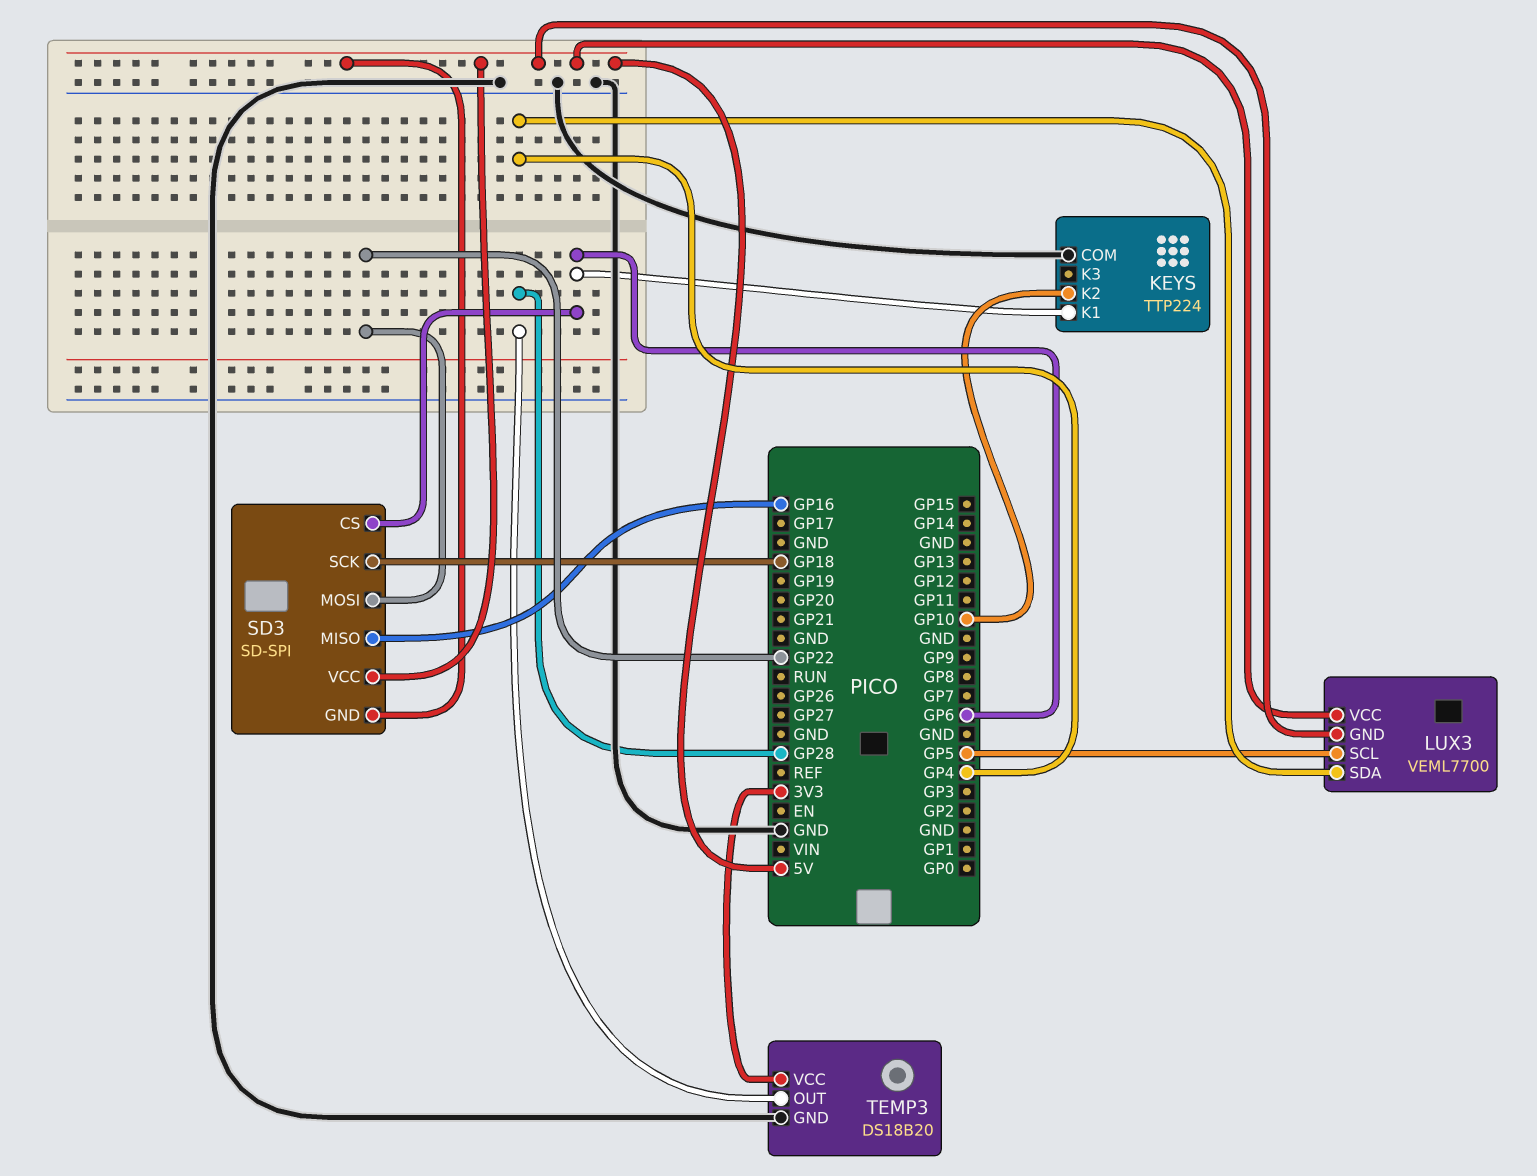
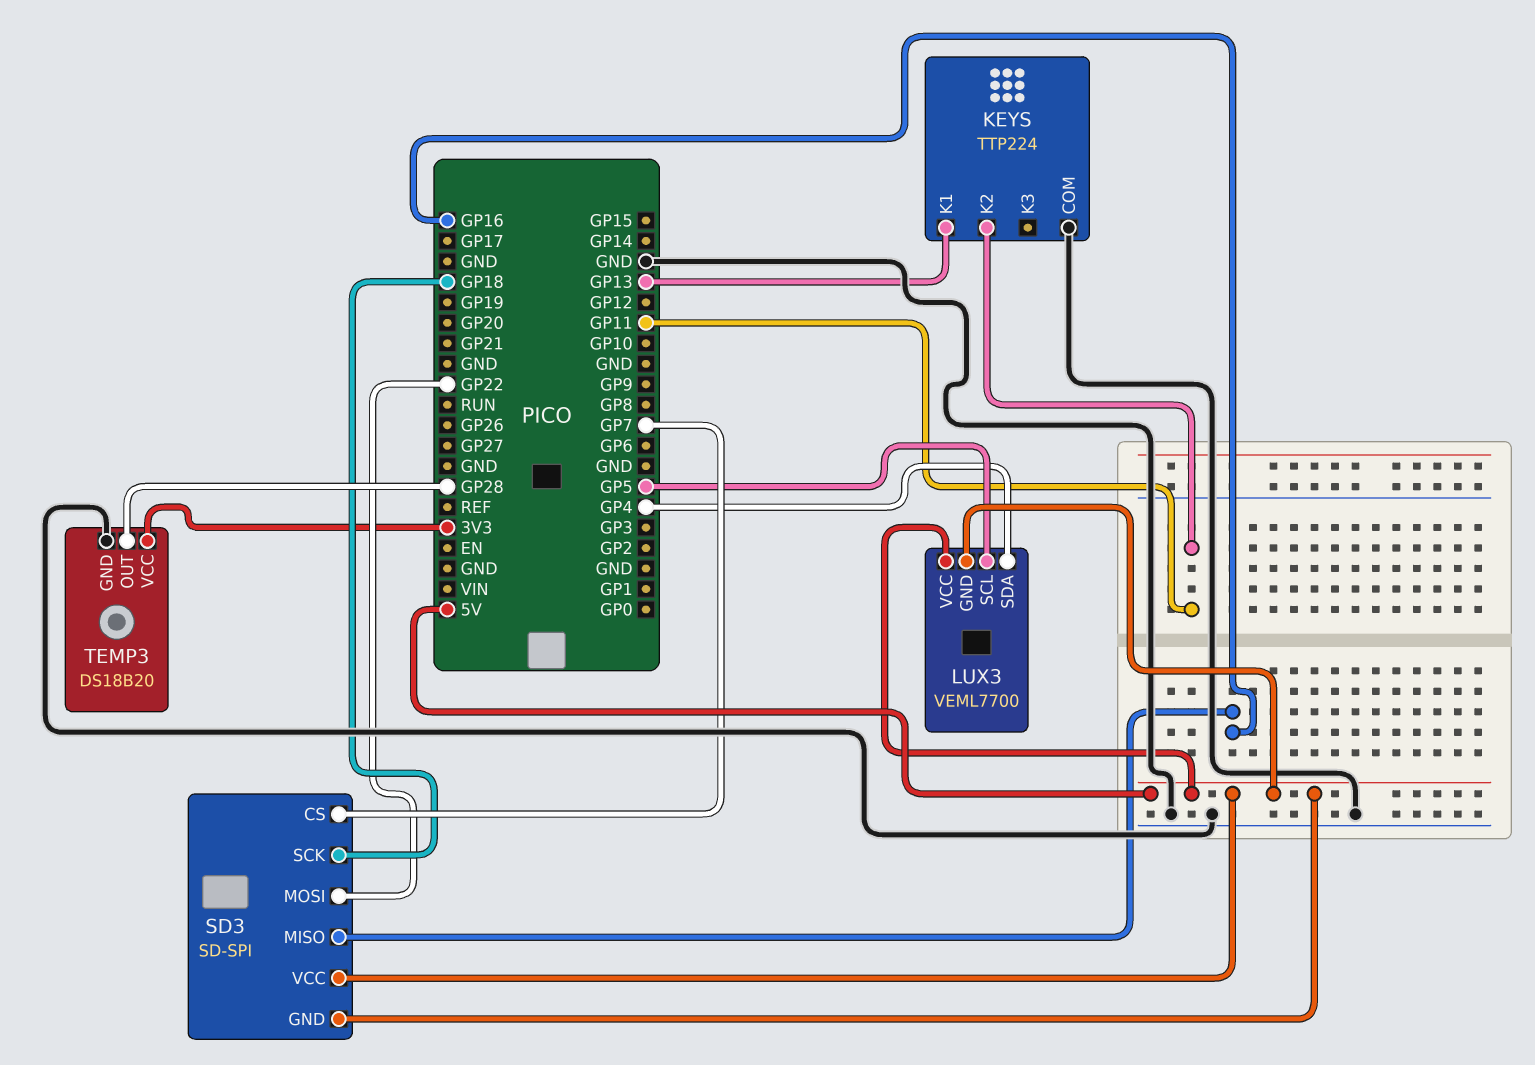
KEYS pin K1: GP6 -> GP13
KEYS pin K2: GP10 -> GP11
SD3 pin CS: GP6 -> GP7

